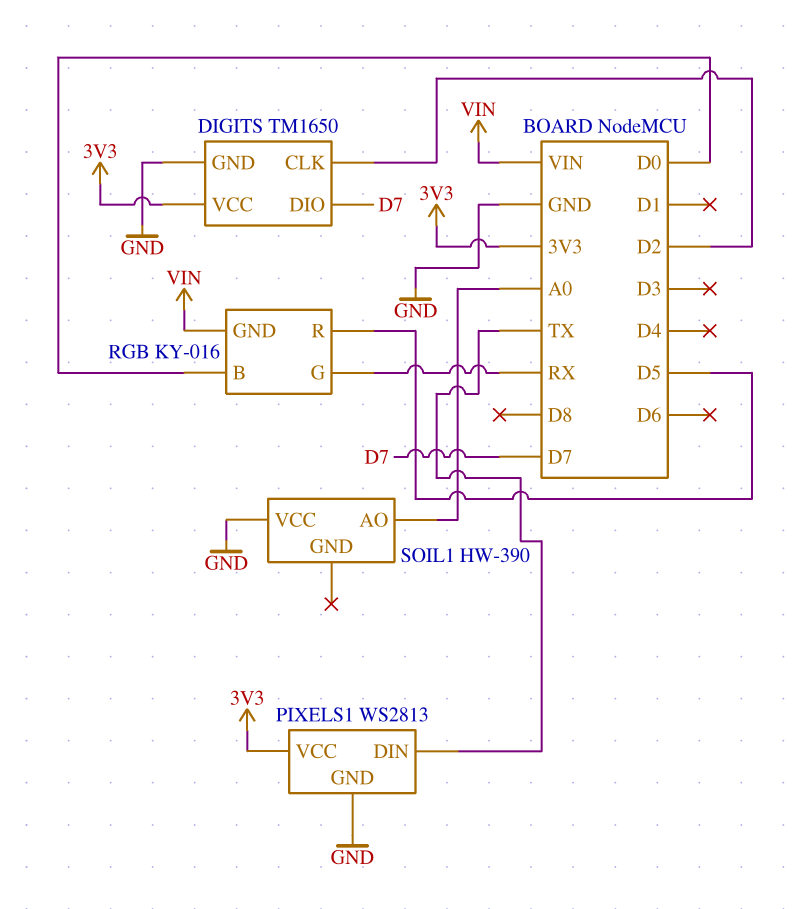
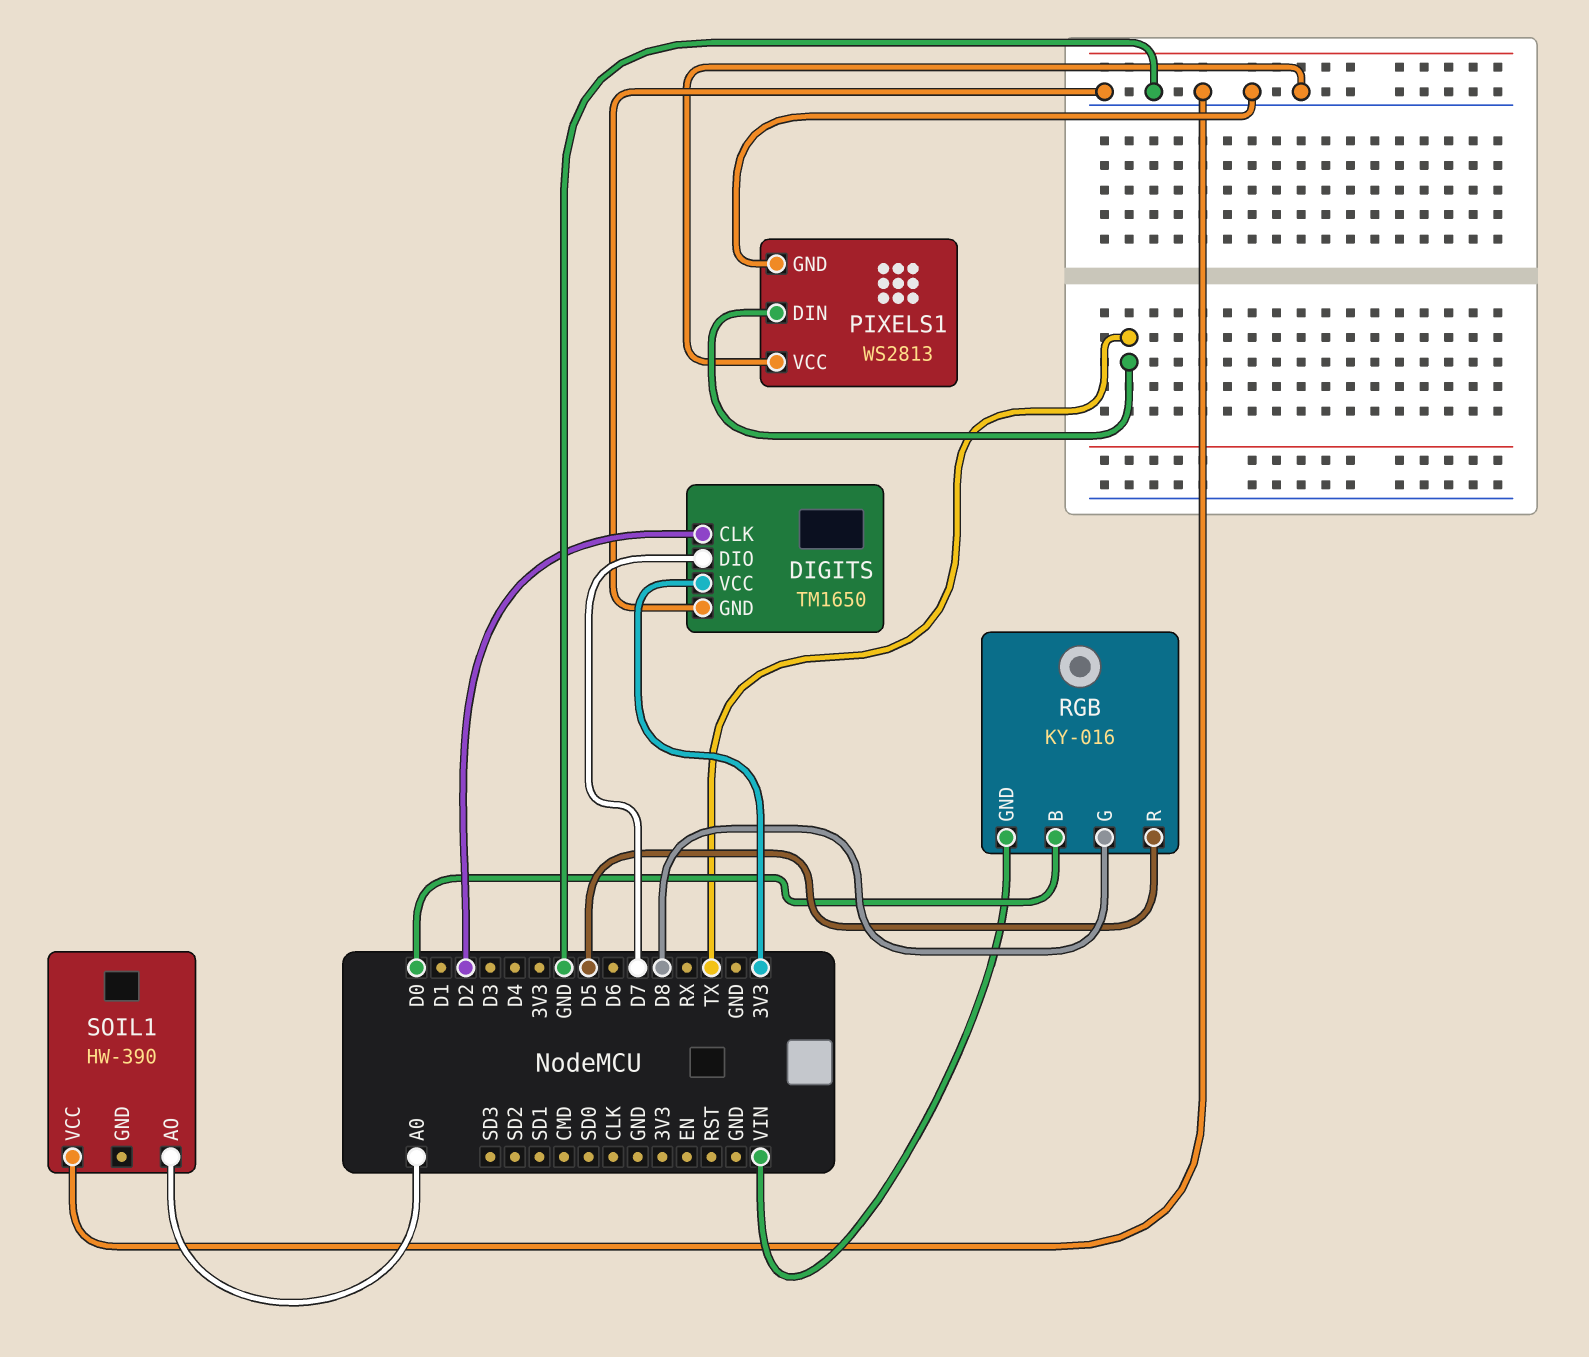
PIXELS1 pin VCC: 3V3 -> GND
RGB pin G: RX -> D8

